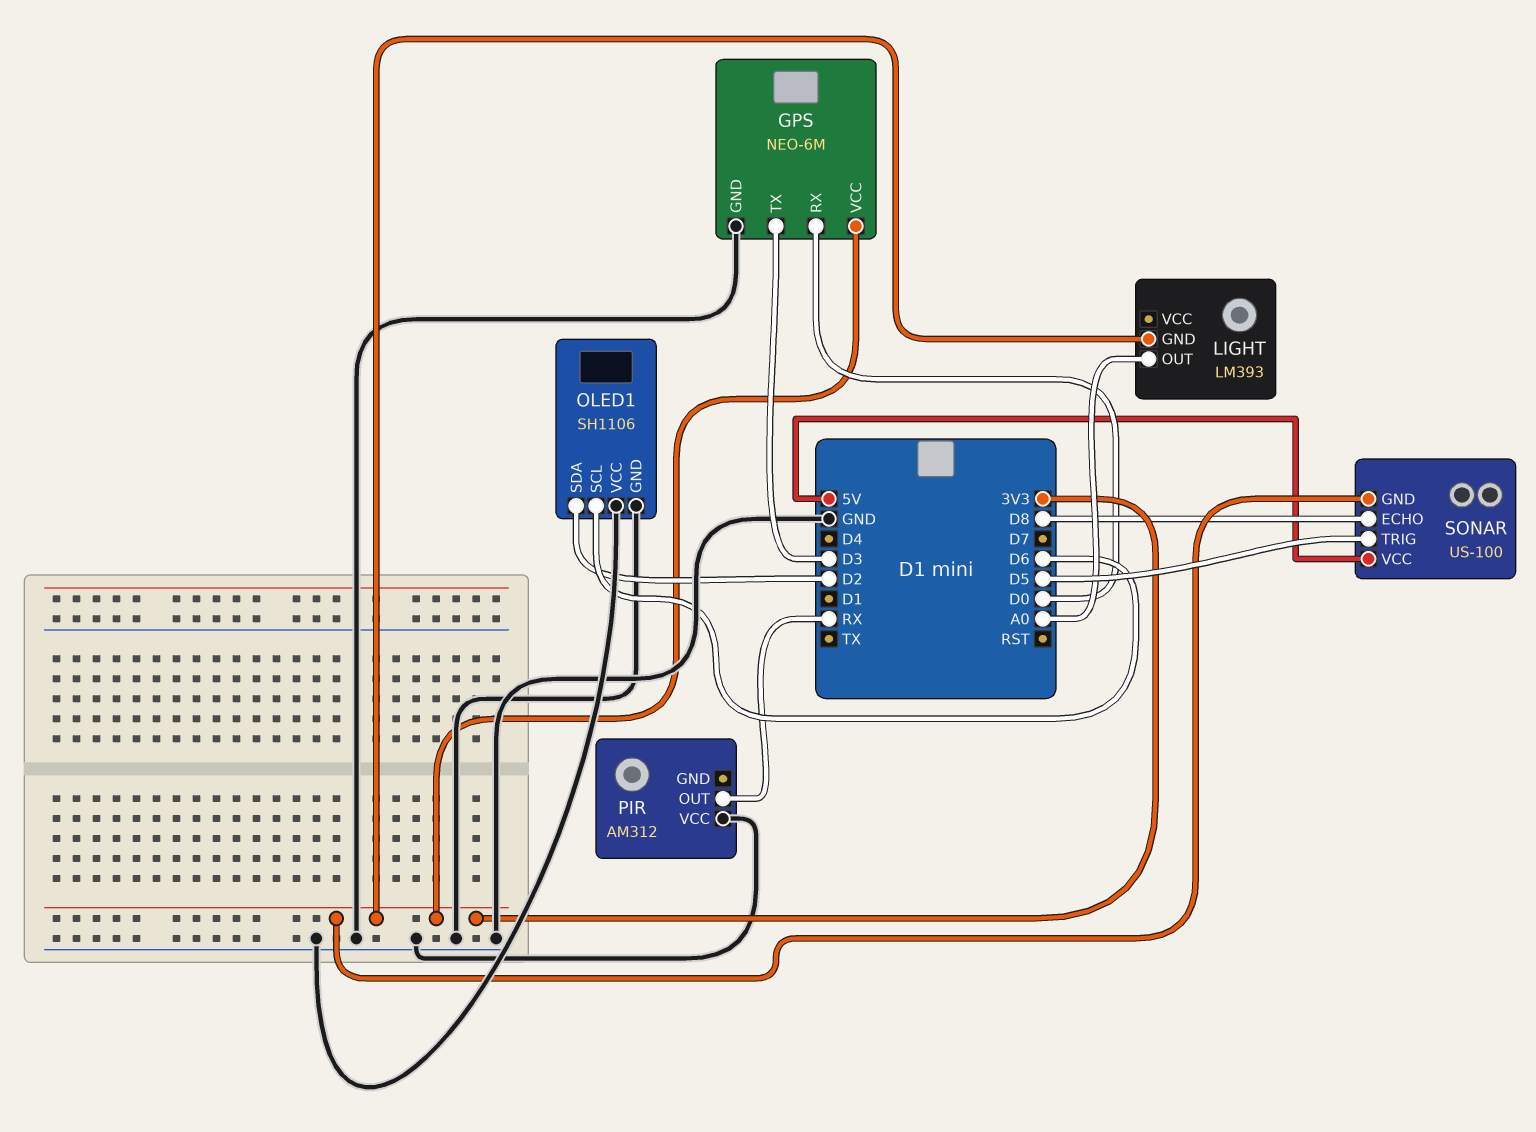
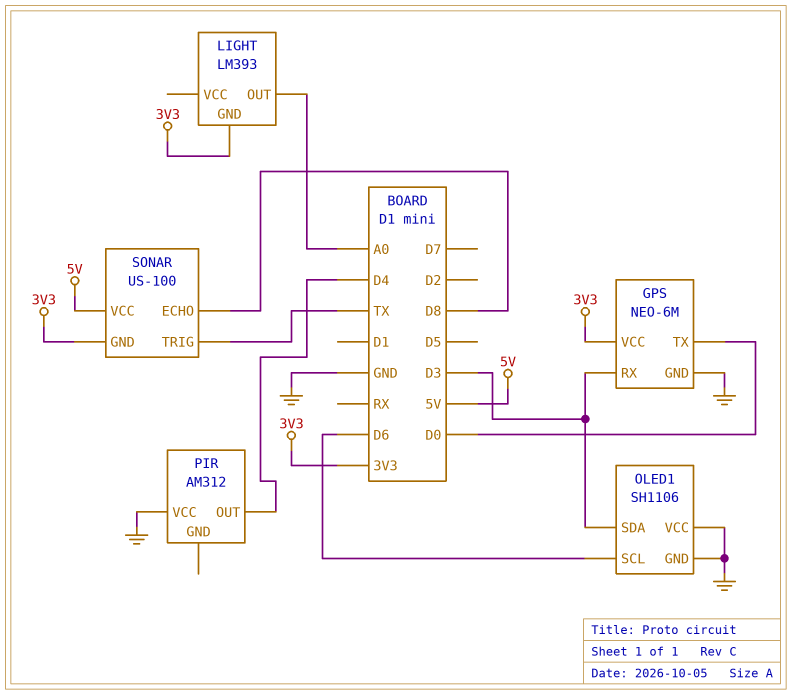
GPS pin RX: D0 -> D3
GPS pin TX: D3 -> D0
OLED1 pin SDA: D2 -> D3
PIR pin OUT: RX -> D4
SONAR pin TRIG: D5 -> TX

